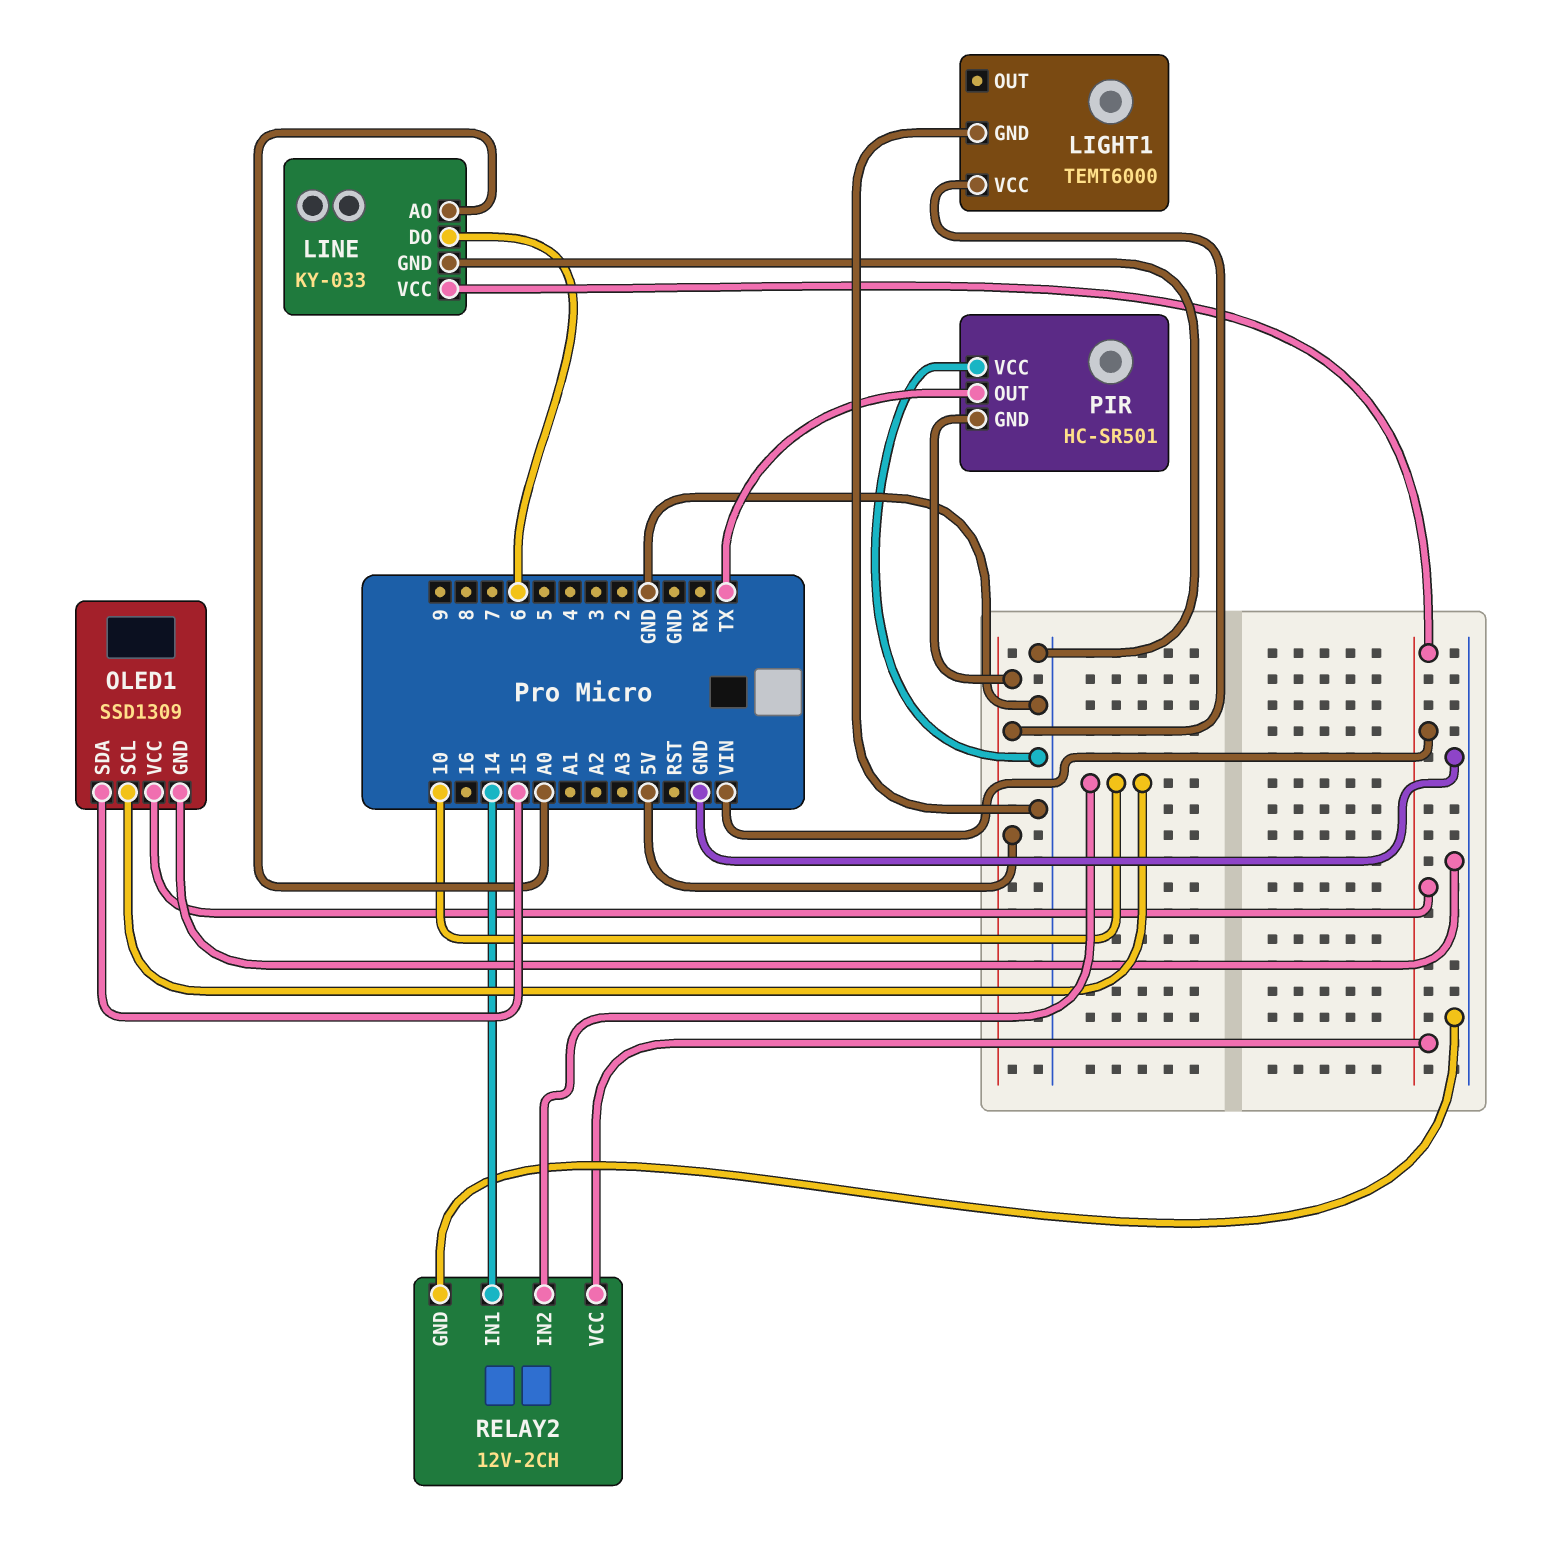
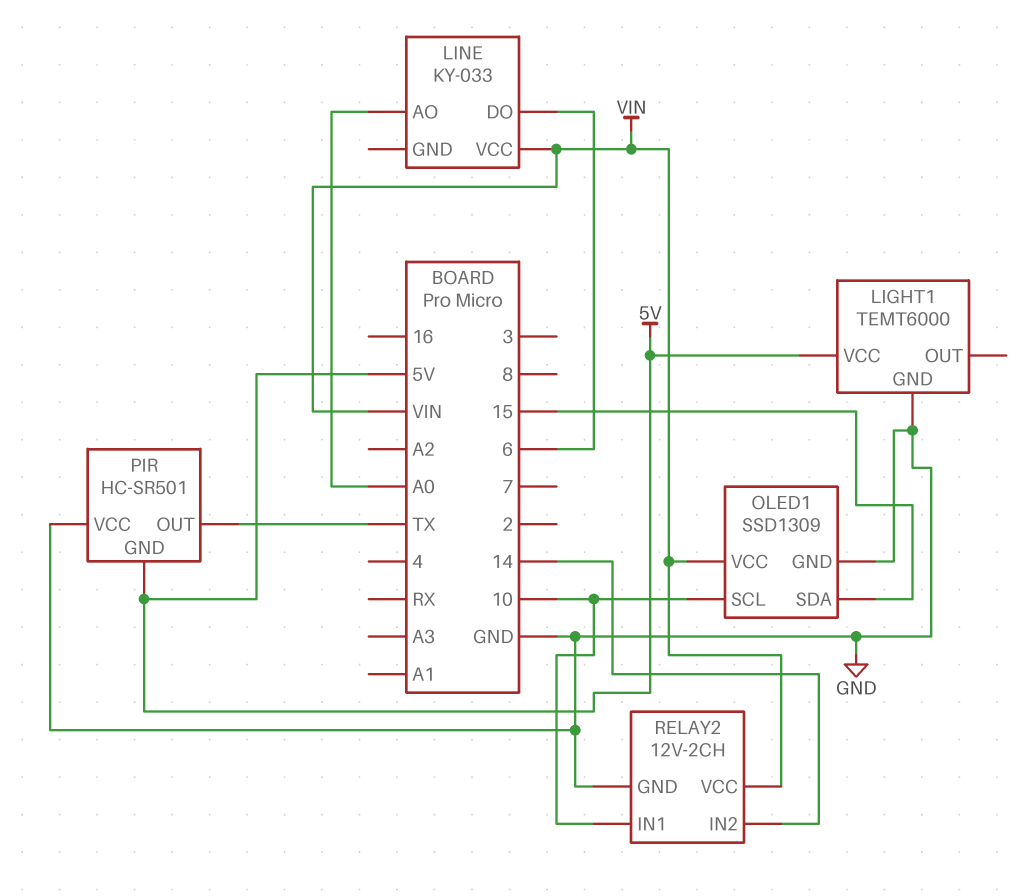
LINE pin GND: GND -> none
RELAY2 pin IN1: 14 -> 10
RELAY2 pin IN2: 10 -> 14

